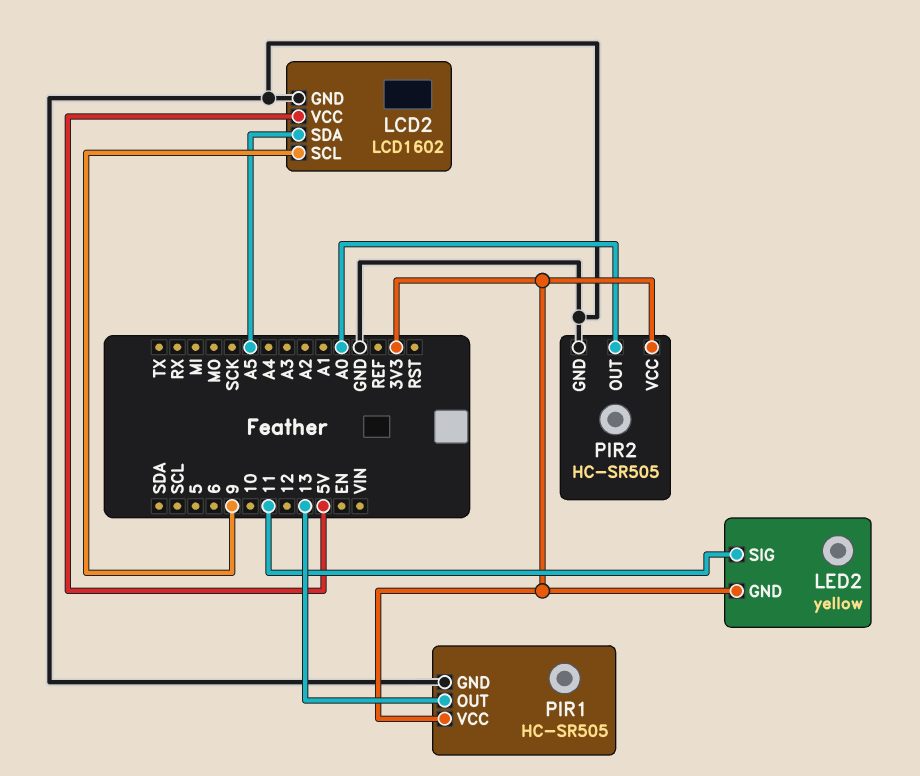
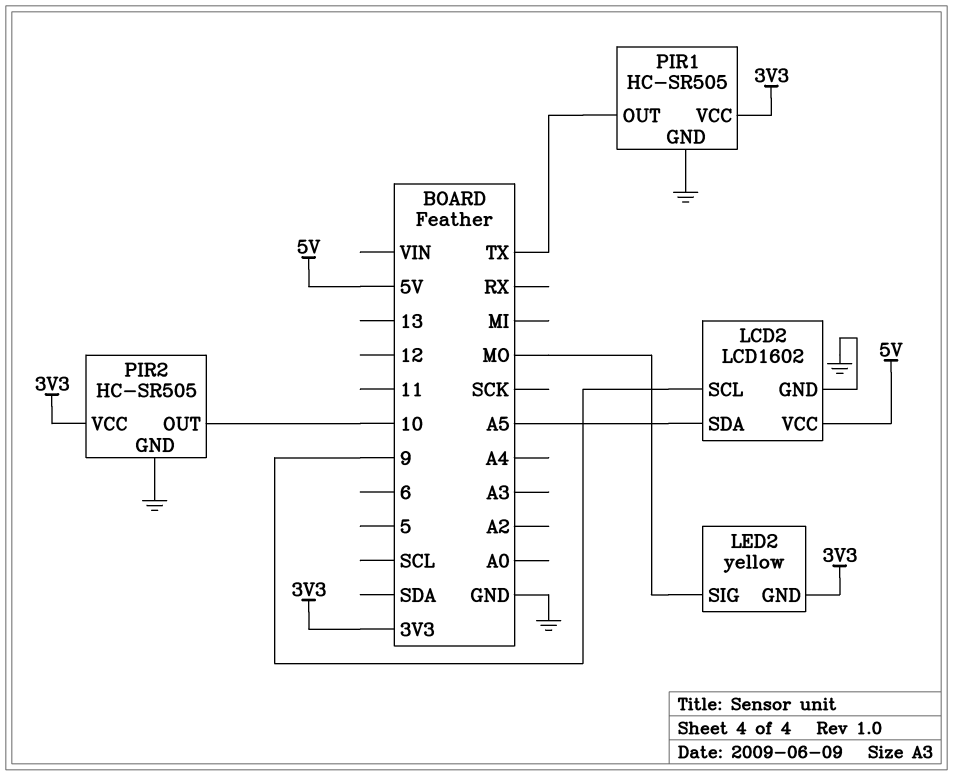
LED2 pin SIG: 11 -> MO
PIR1 pin OUT: 13 -> TX
PIR2 pin OUT: A0 -> 10

